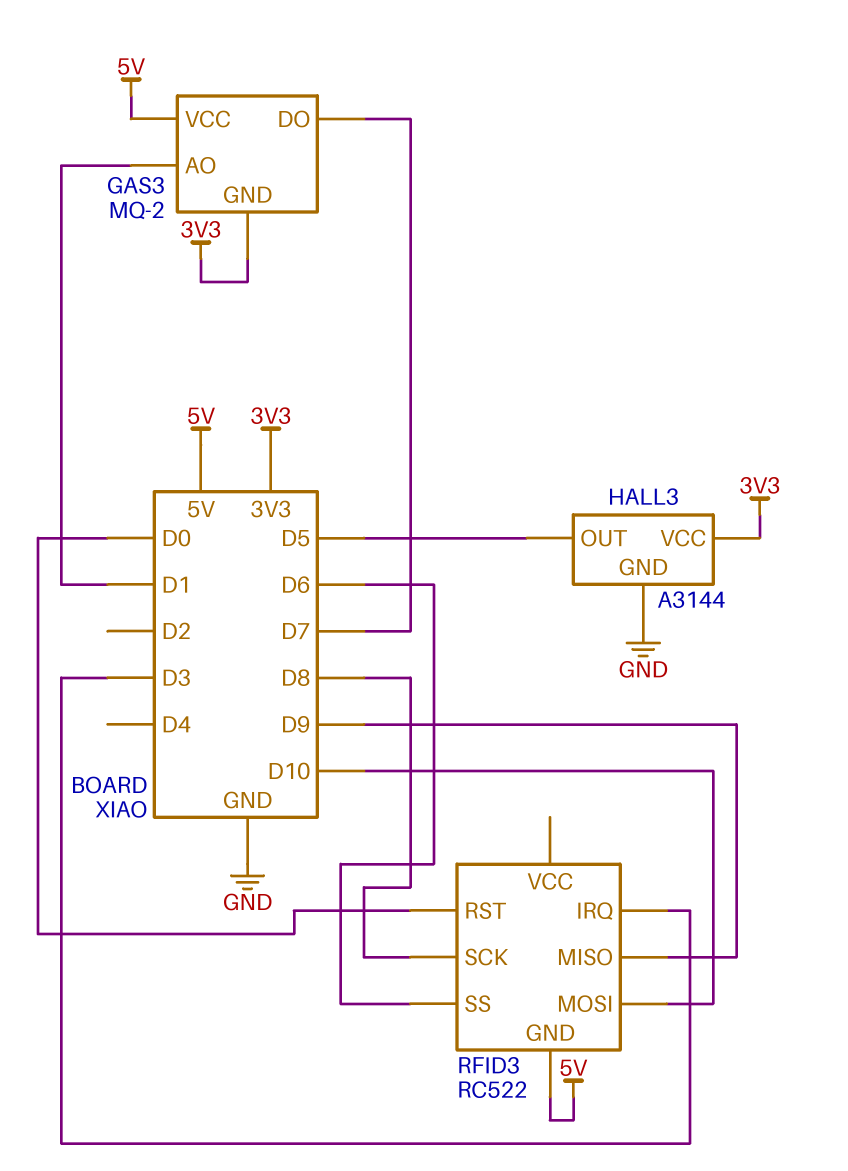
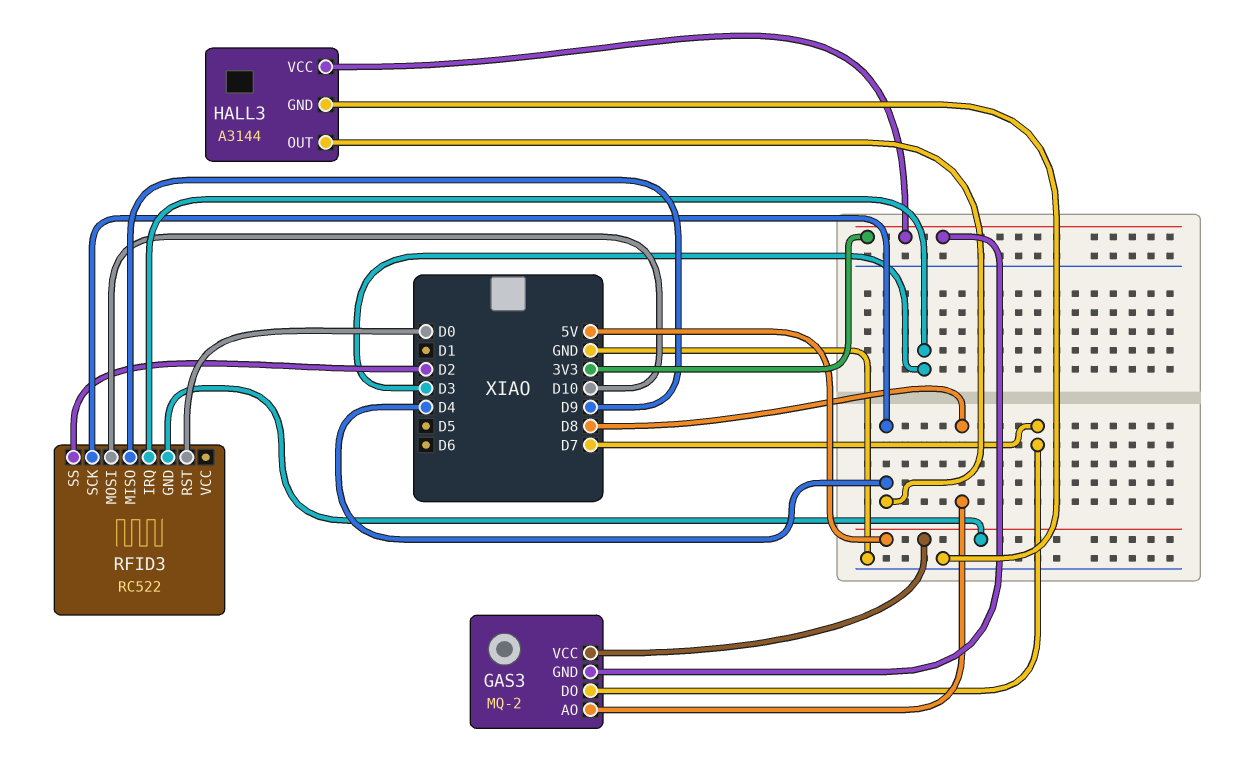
GAS3 pin AO: D1 -> D8
HALL3 pin OUT: D5 -> D4
RFID3 pin SCK: D8 -> D4
RFID3 pin SS: D6 -> D2

